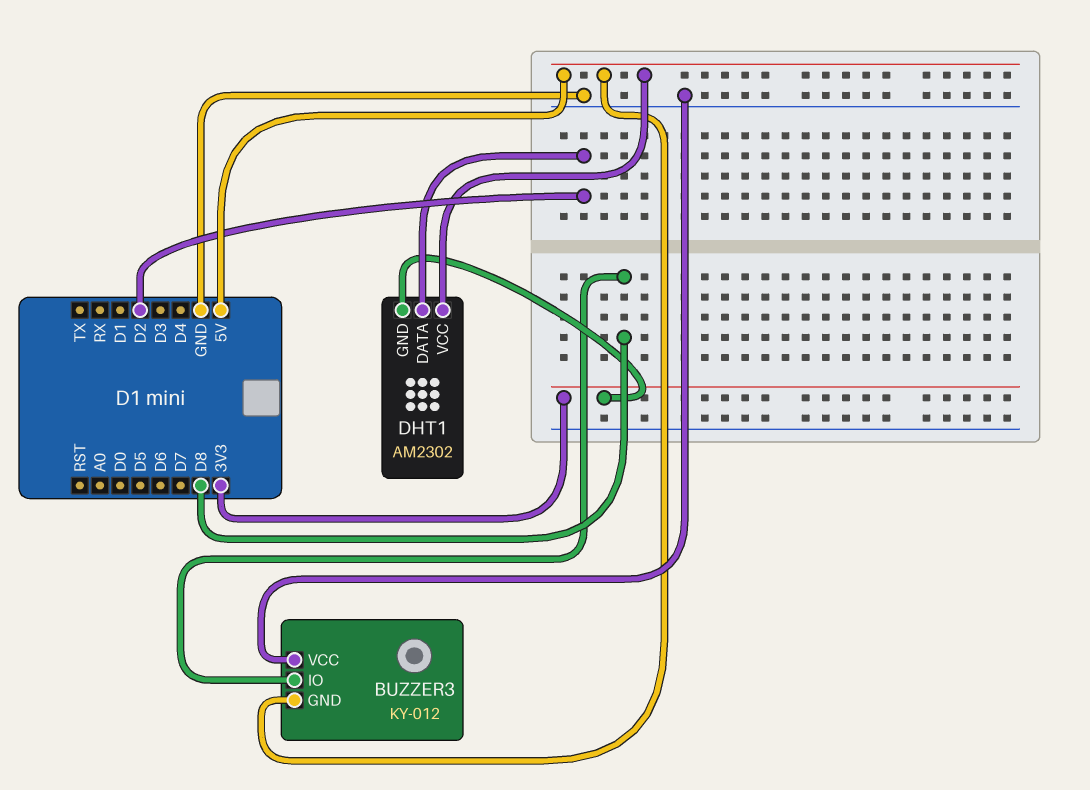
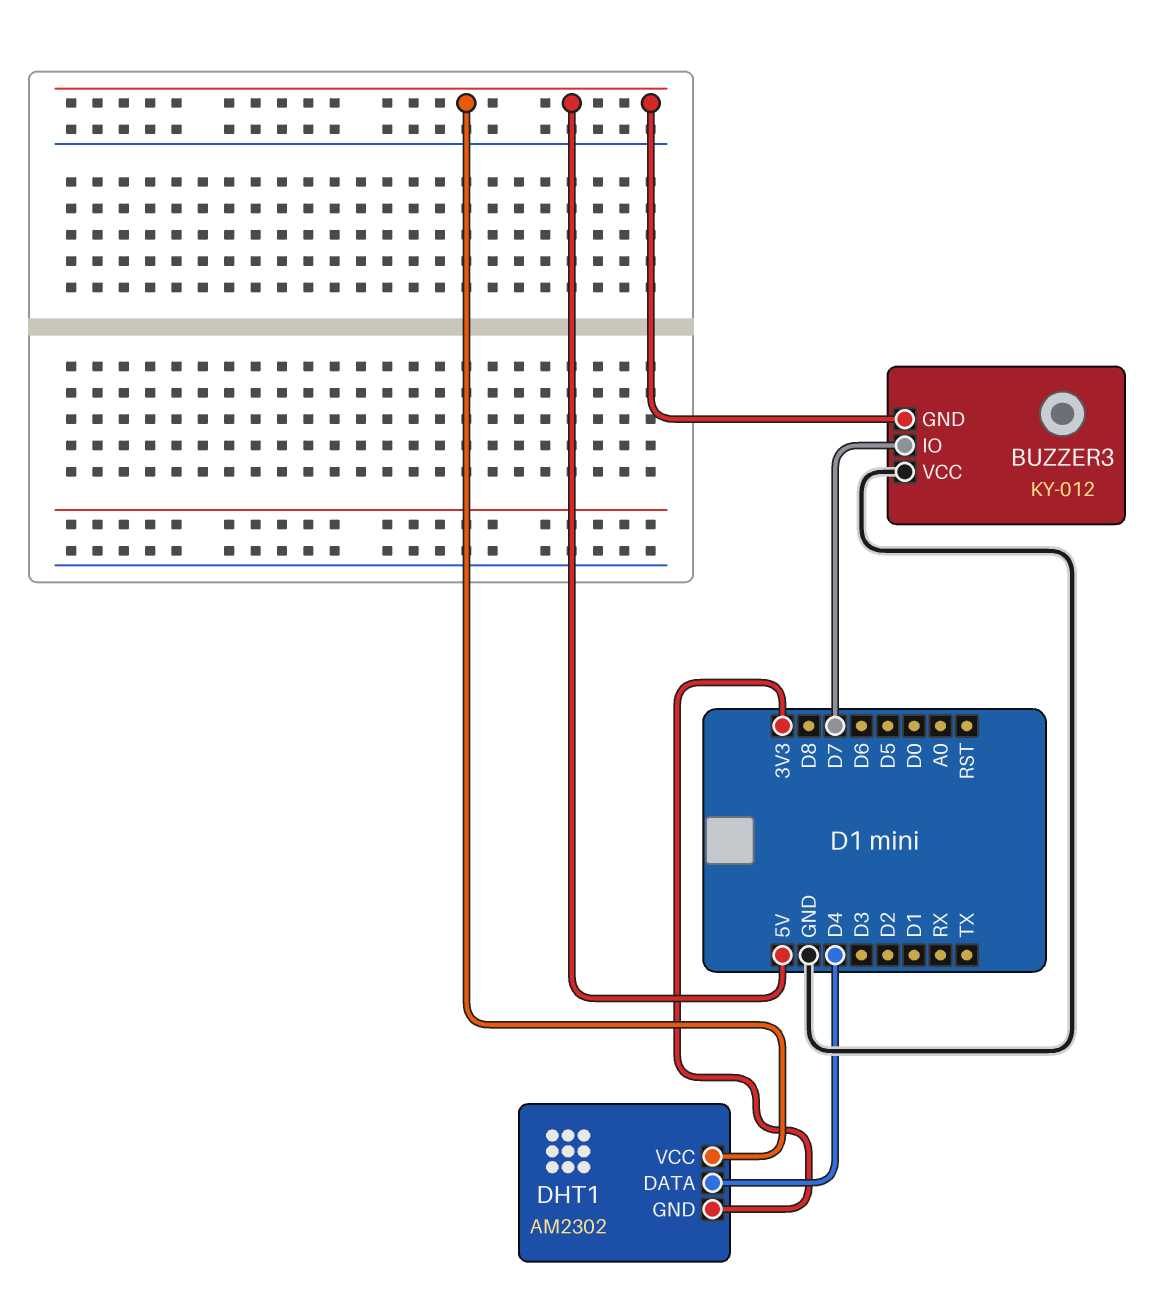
BUZZER3 pin IO: D8 -> D7
DHT1 pin DATA: D2 -> D4

